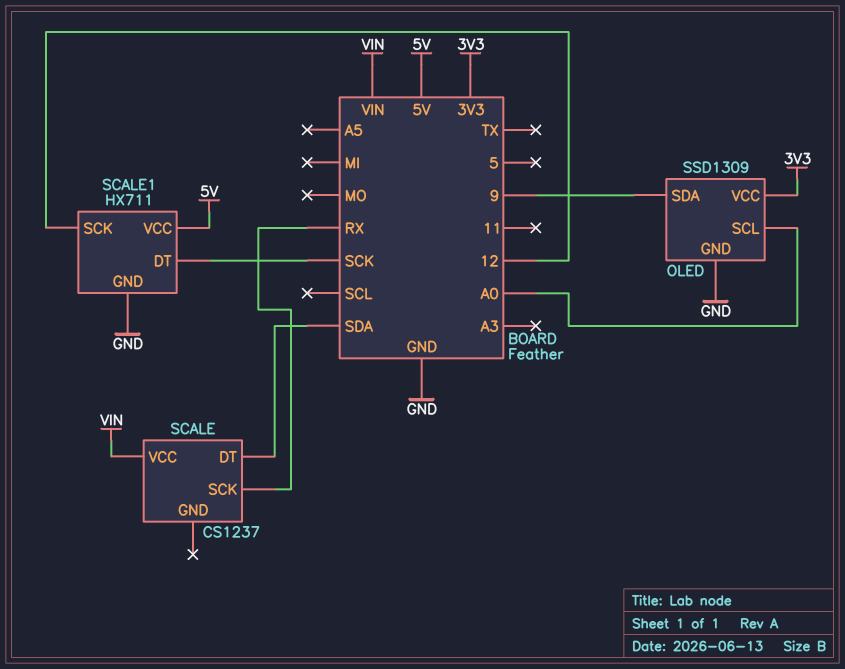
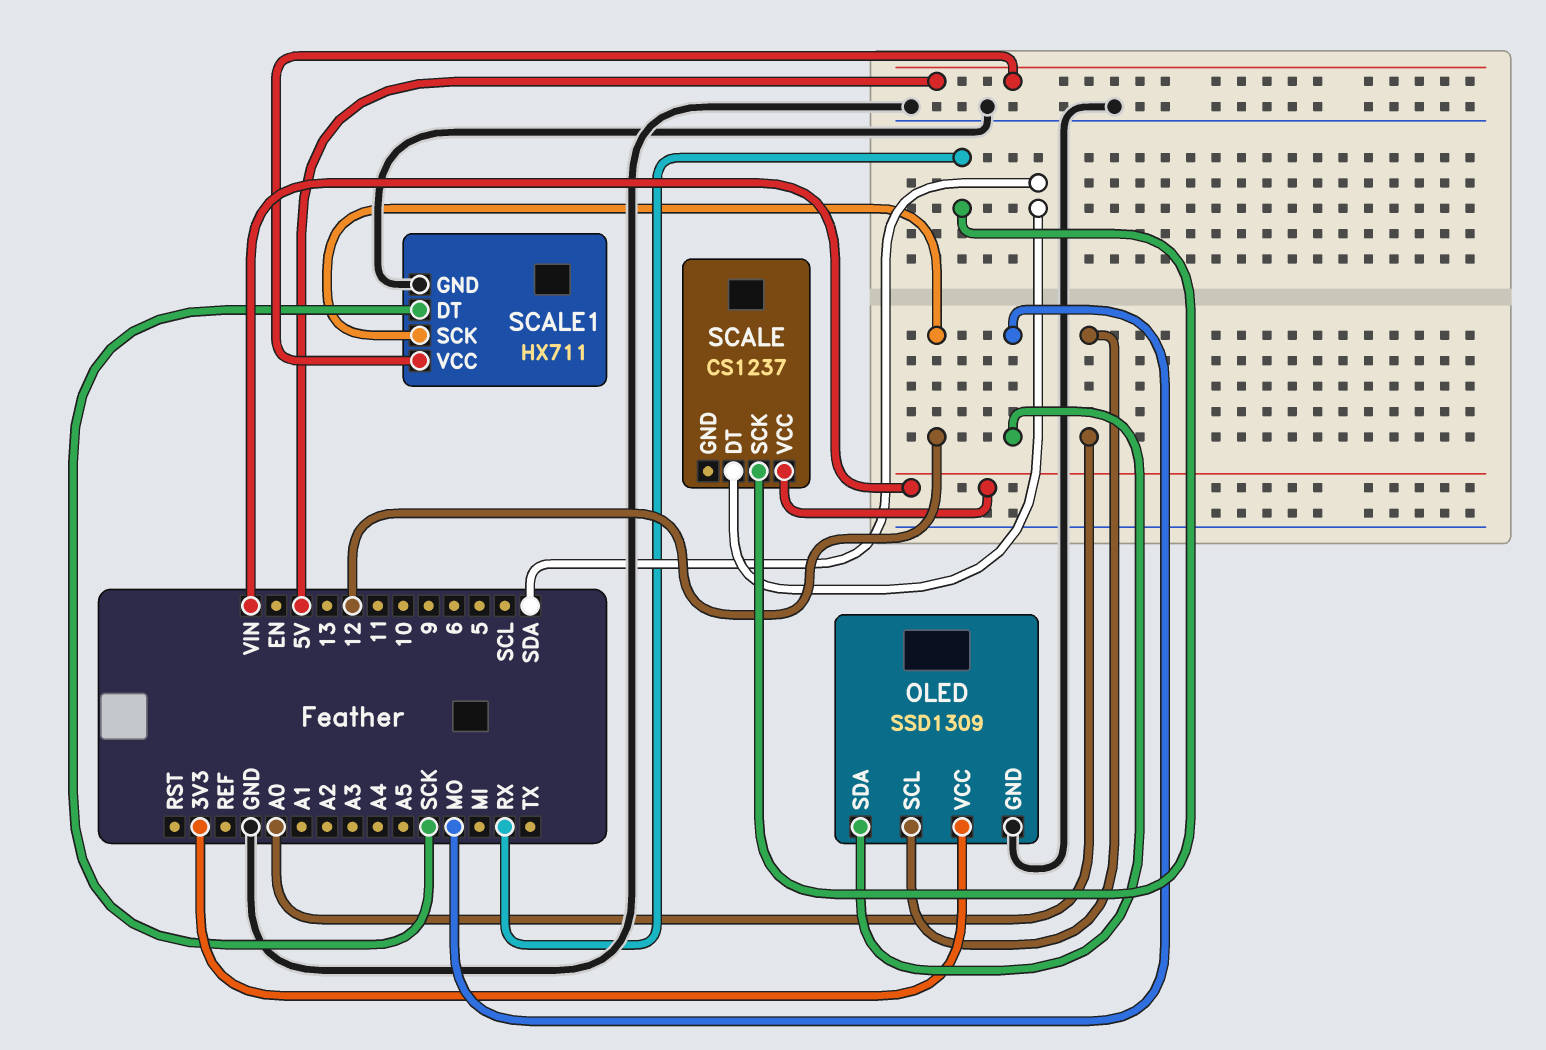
OLED pin SDA: 9 -> MO

